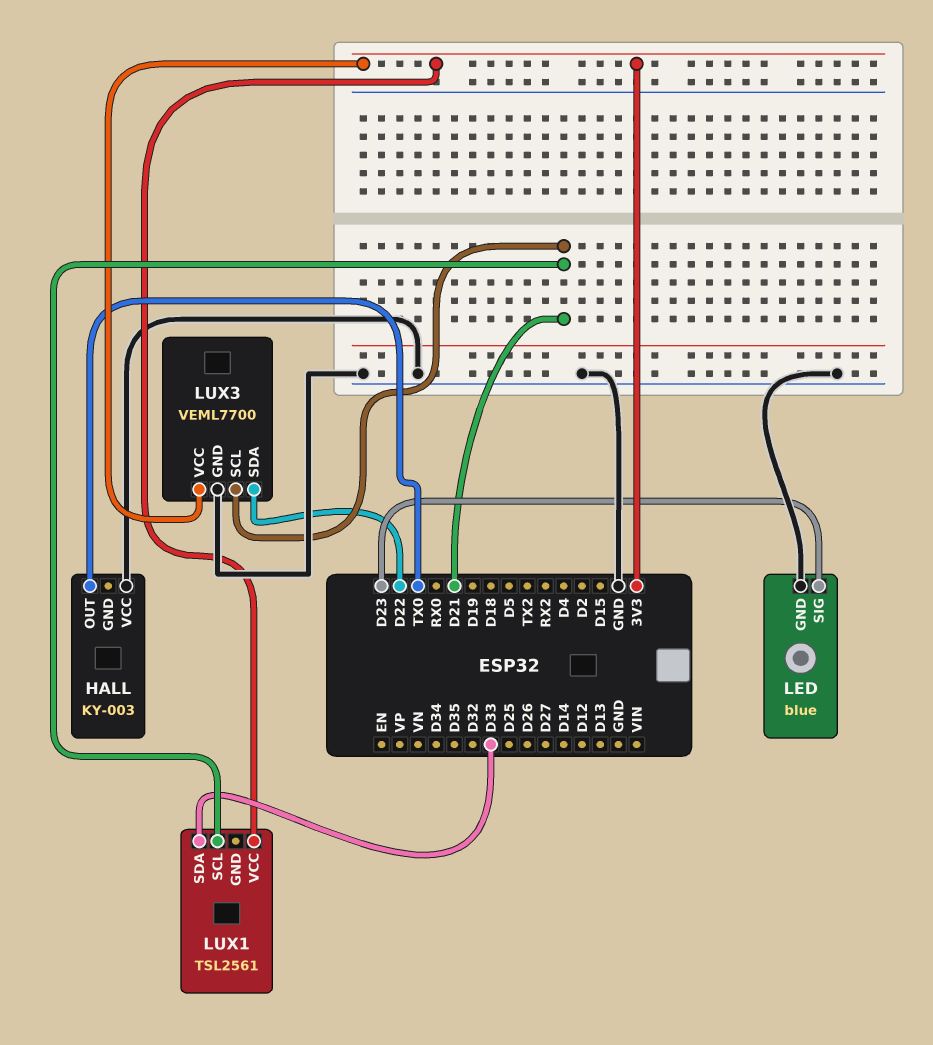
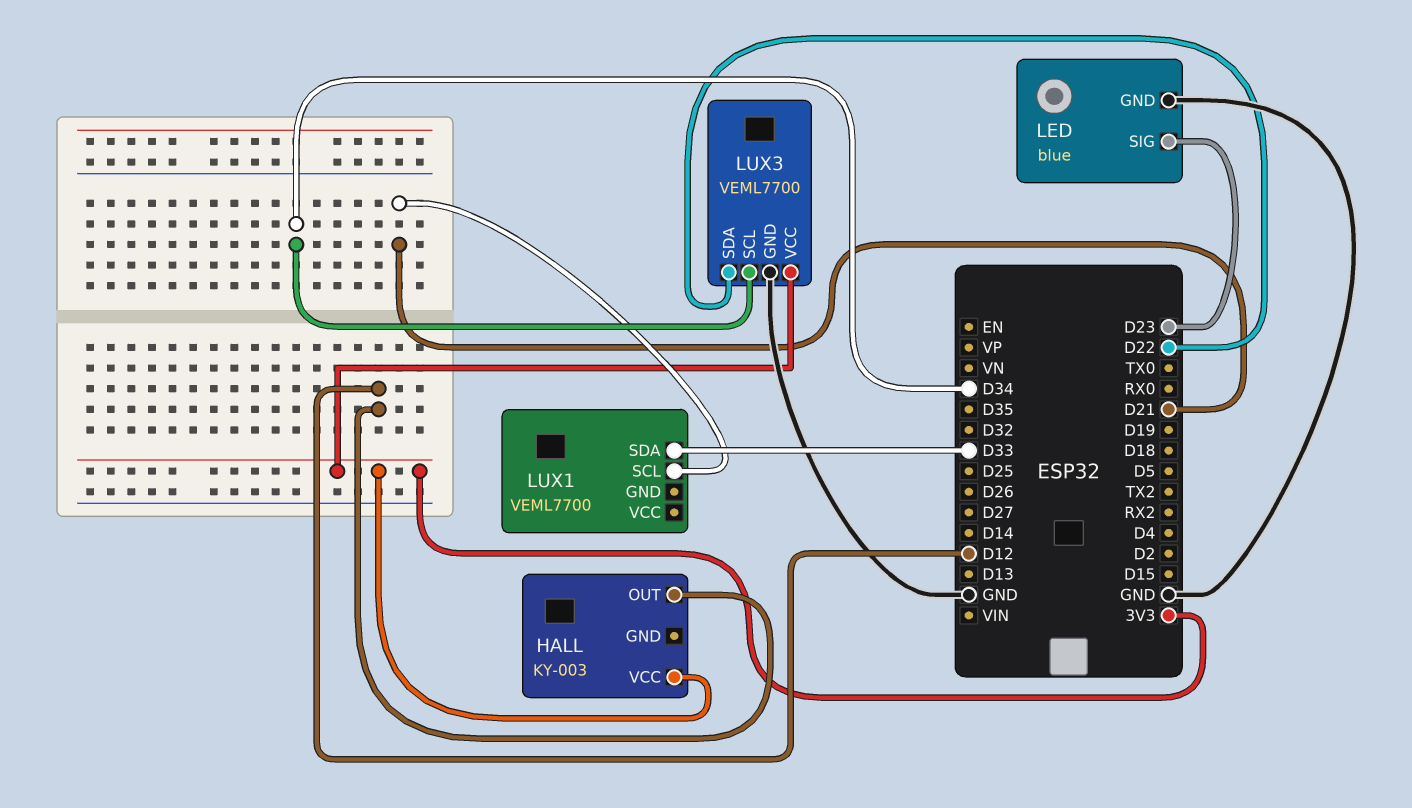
HALL pin OUT: TX0 -> D12
HALL pin VCC: GND -> 3V3
LUX1: TSL2561 -> VEML7700
LUX1 pin VCC: 3V3 -> none
LUX3 pin SCL: D21 -> D34

